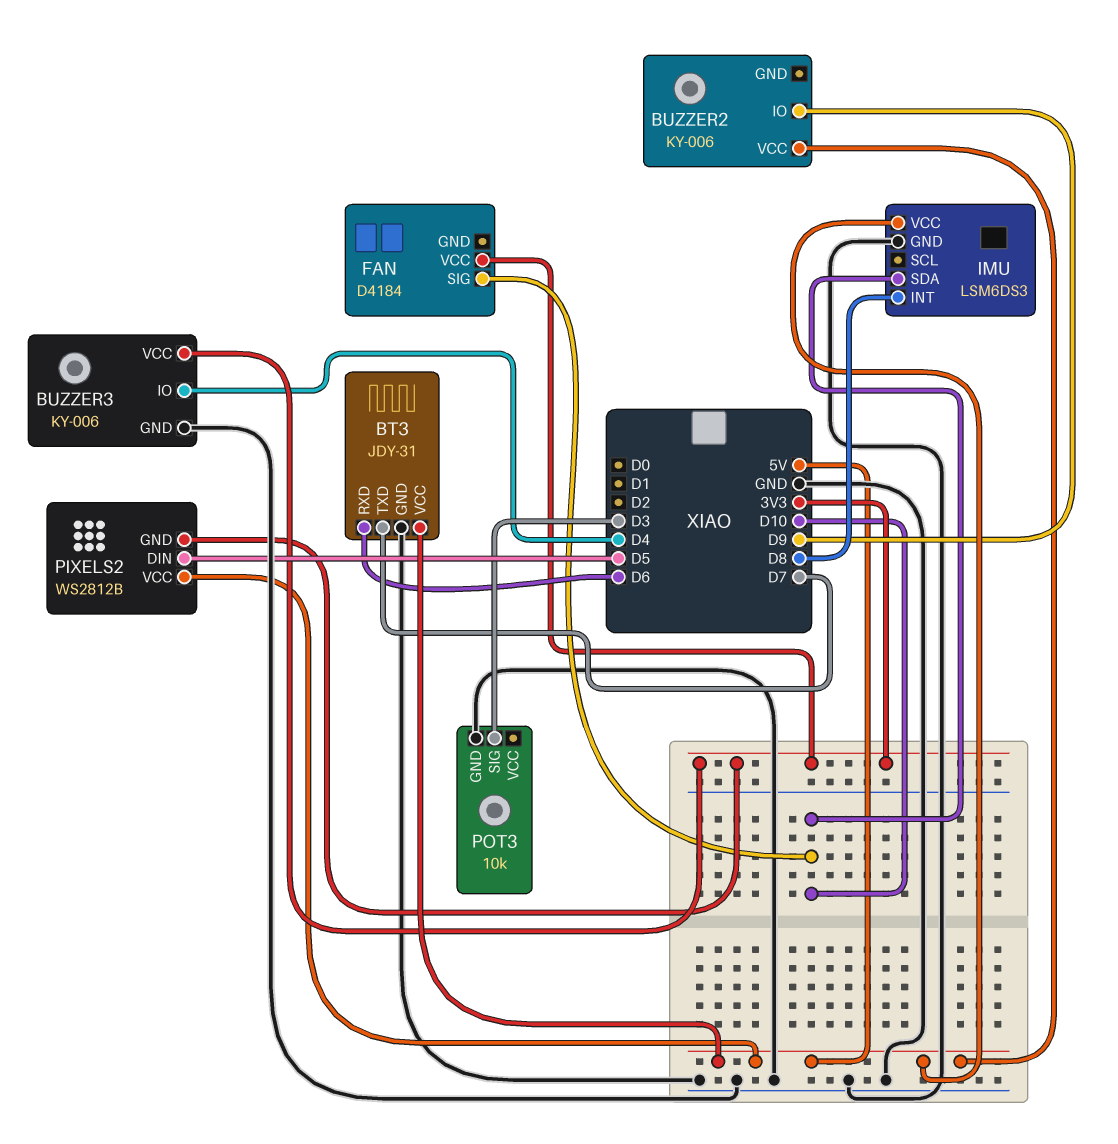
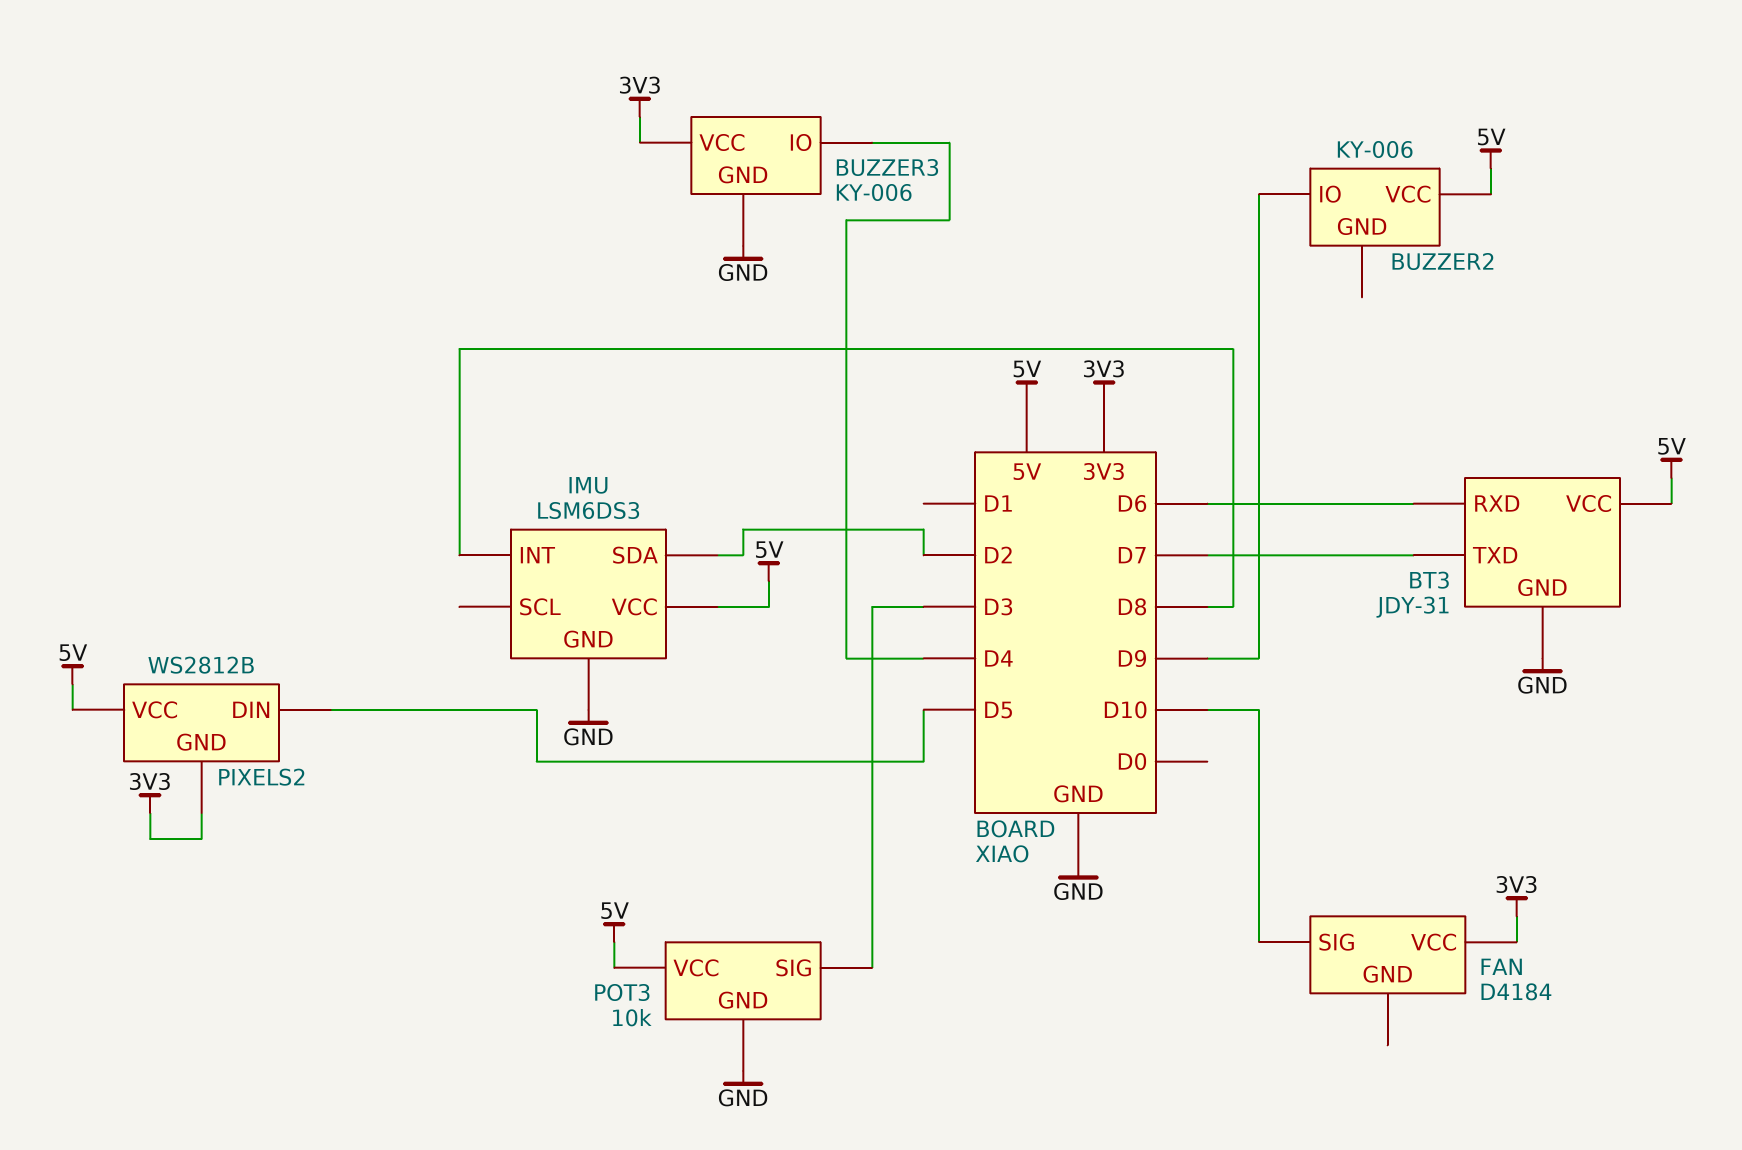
IMU pin SDA: D10 -> D2
POT3 pin VCC: none -> 5V

